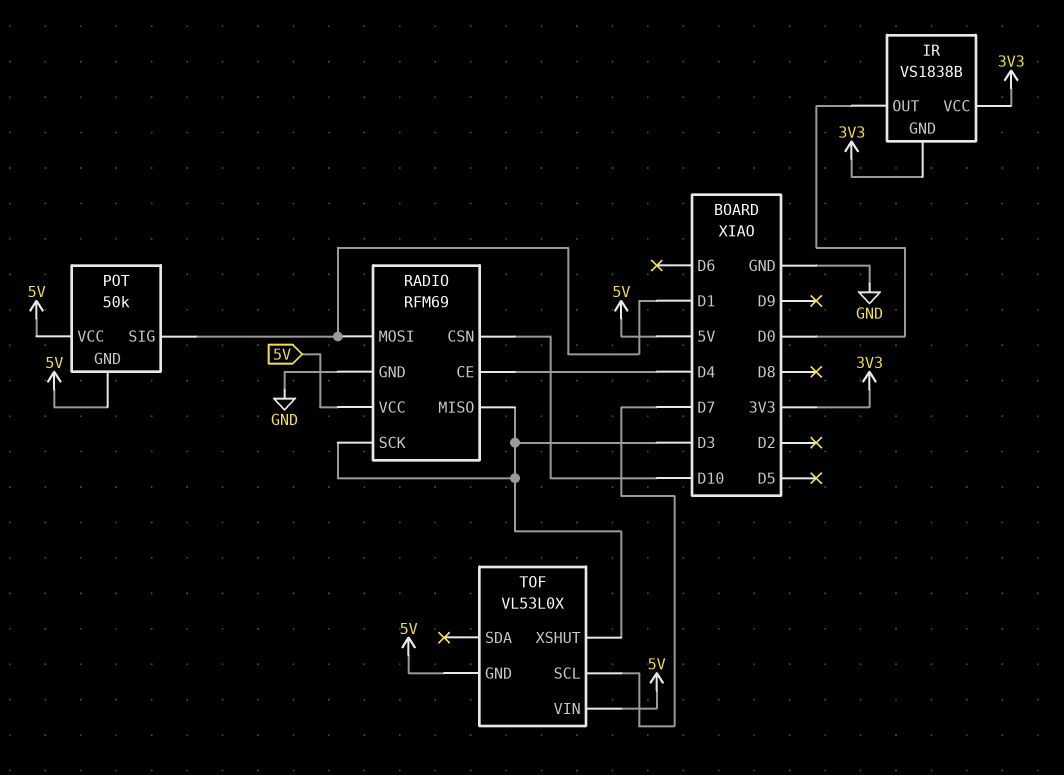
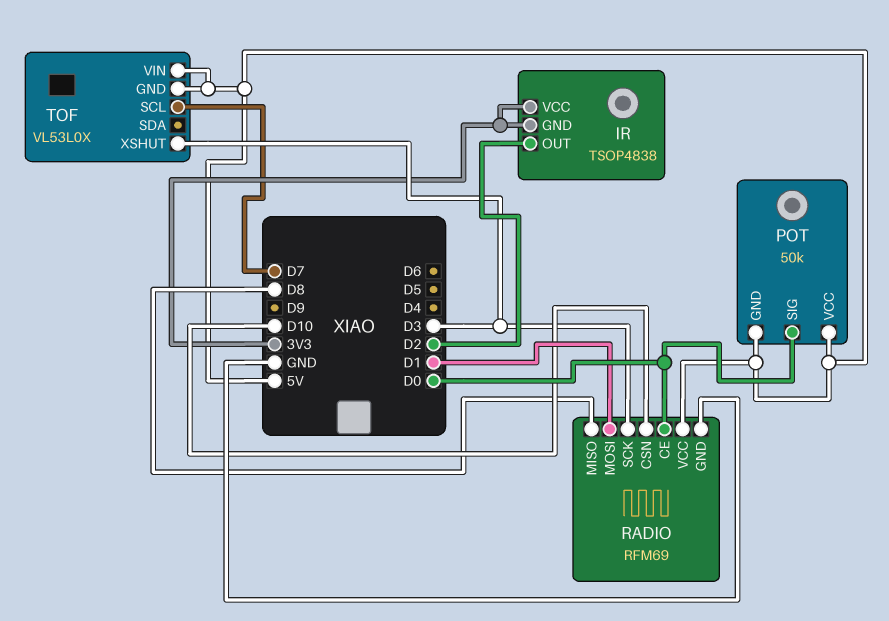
IR: VS1838B -> TSOP4838
IR pin OUT: D0 -> D2
POT pin SIG: D1 -> D0
RADIO pin CE: D4 -> D0
RADIO pin MISO: D3 -> D8

